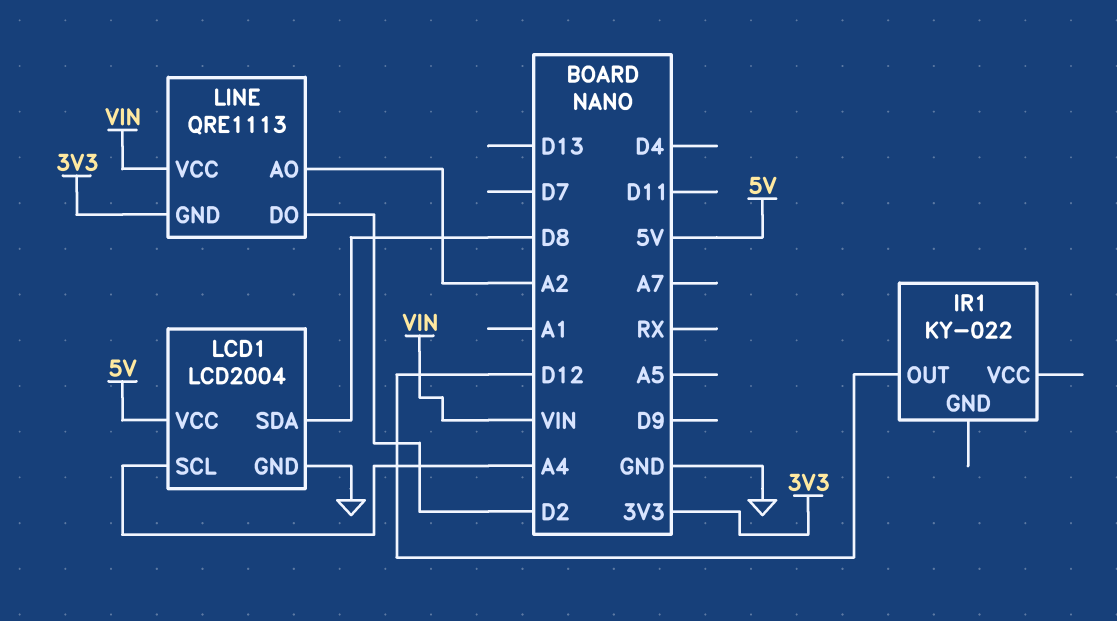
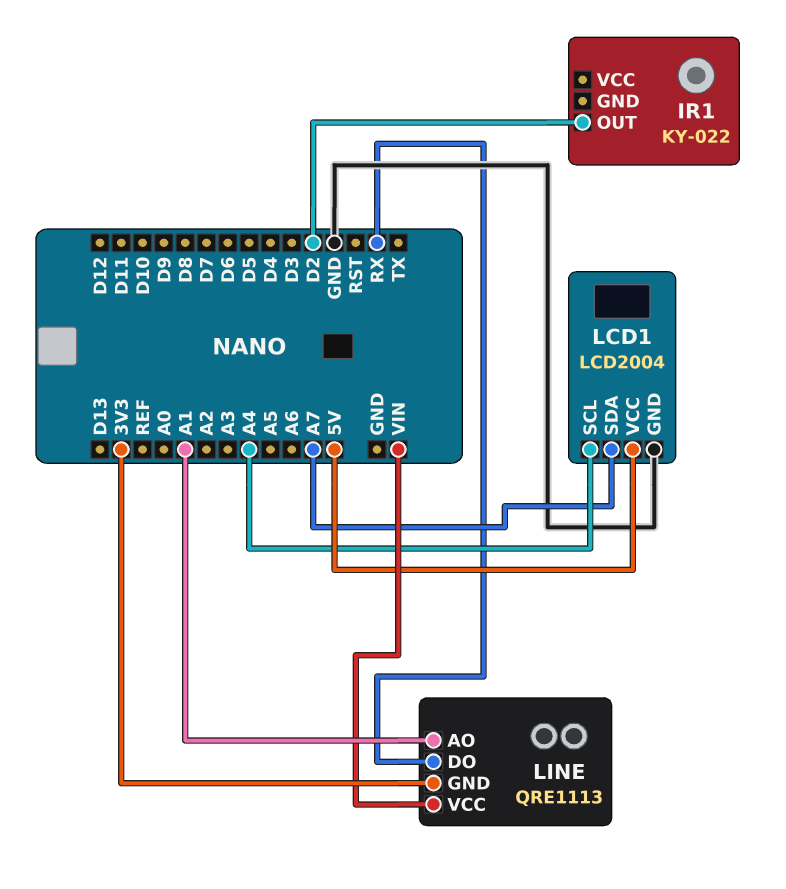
IR1 pin OUT: D12 -> D2
LCD1 pin SDA: D8 -> A7
LINE pin AO: A2 -> A1
LINE pin DO: D2 -> RX

